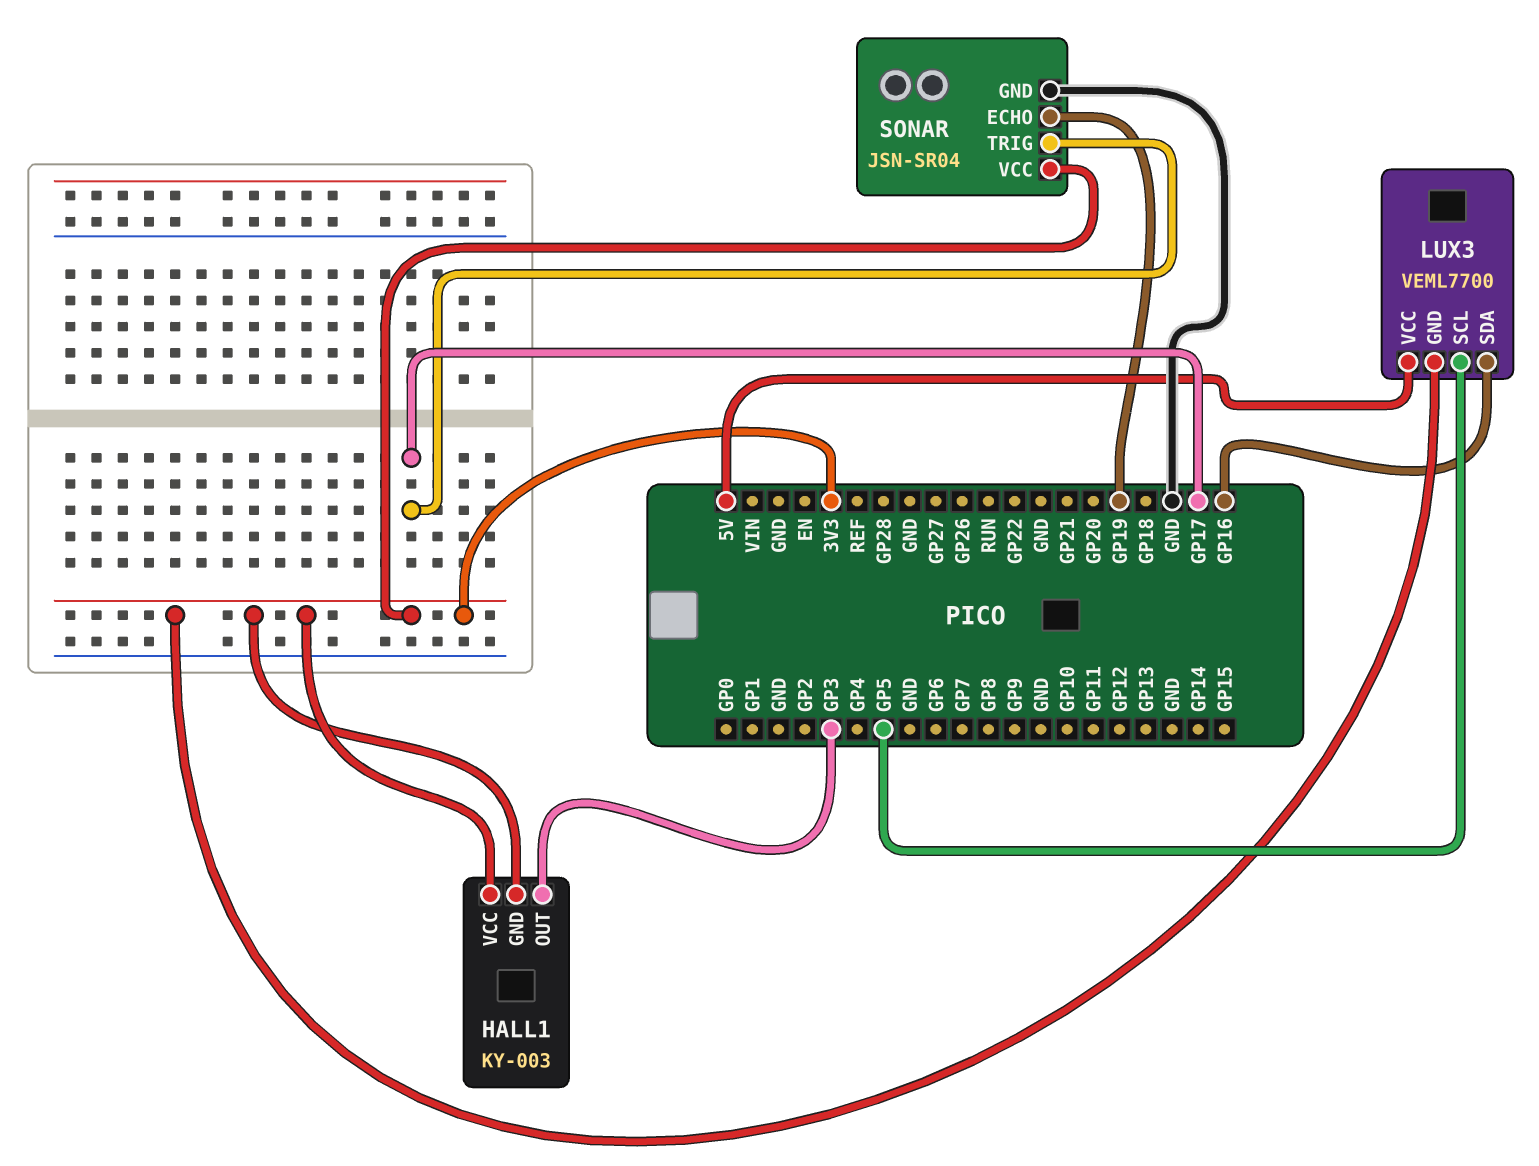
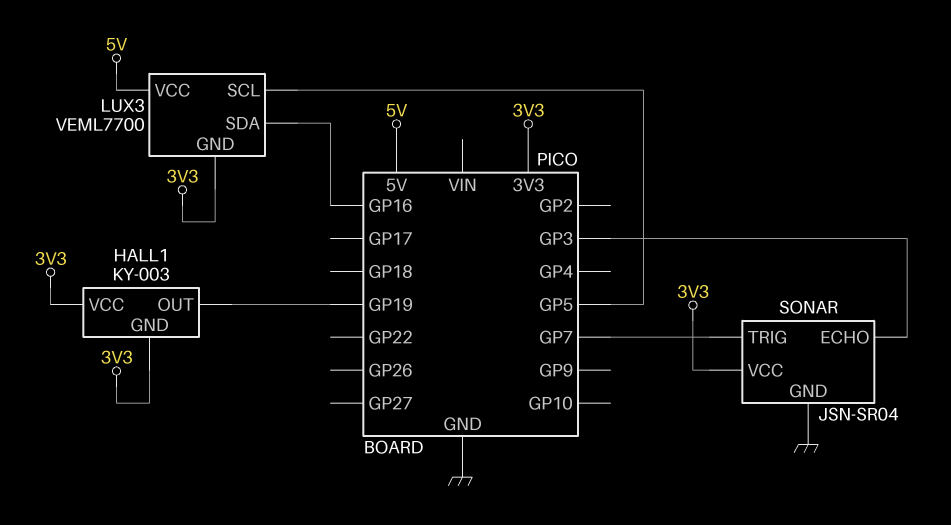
HALL1 pin OUT: GP3 -> GP19
SONAR pin ECHO: GP19 -> GP3
SONAR pin TRIG: GP17 -> GP7

